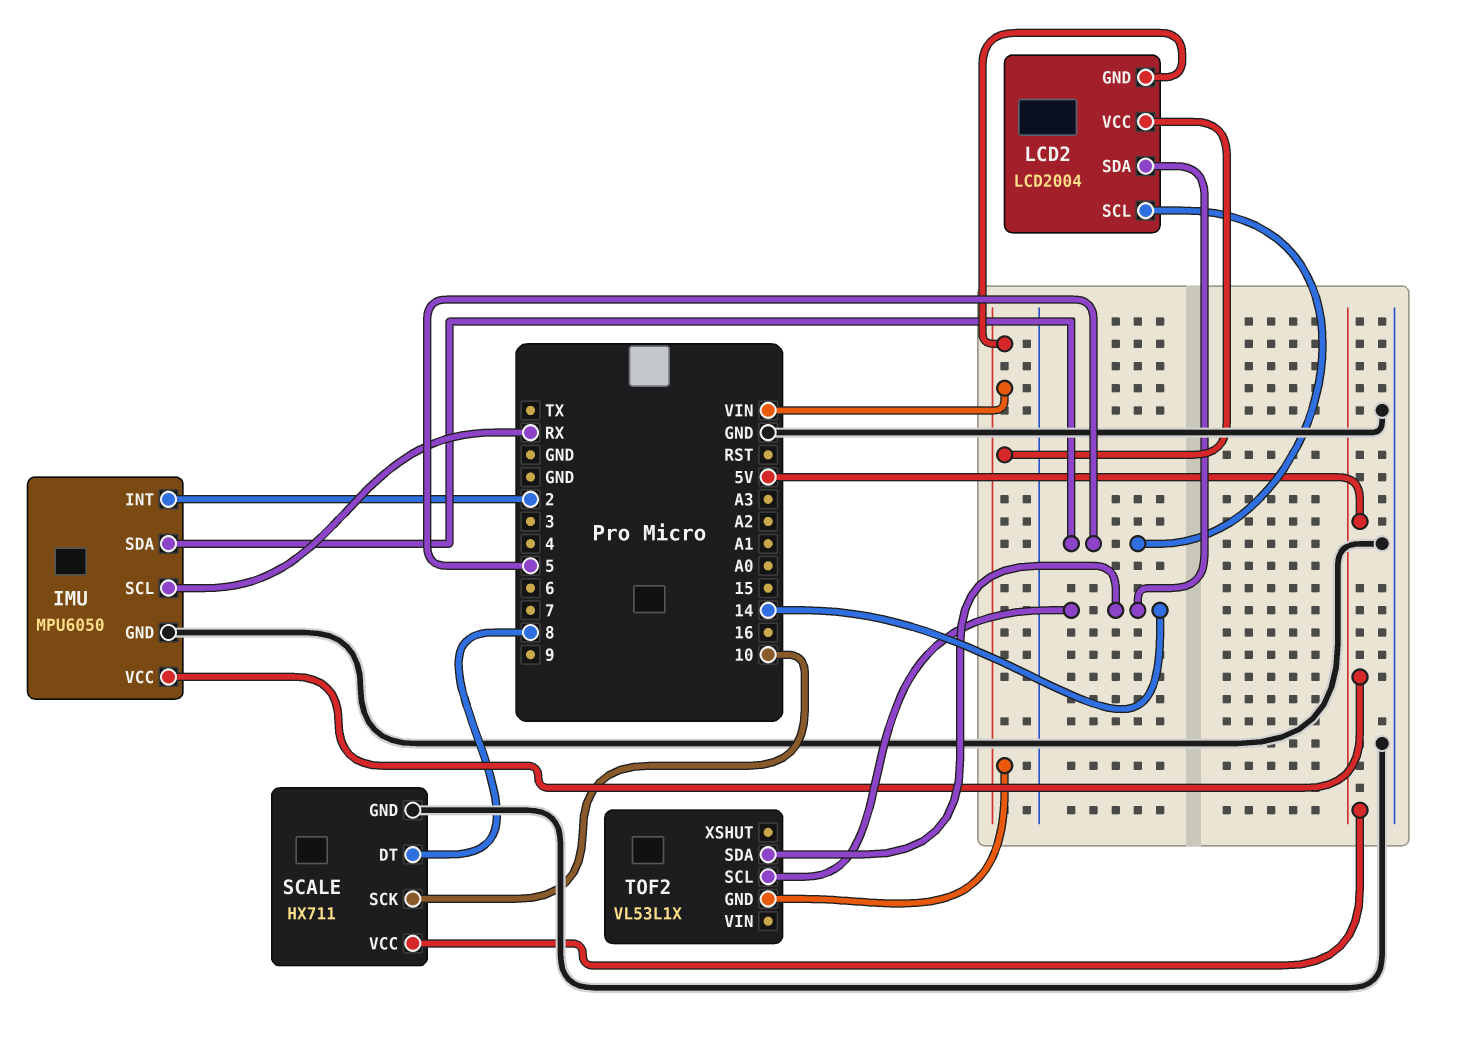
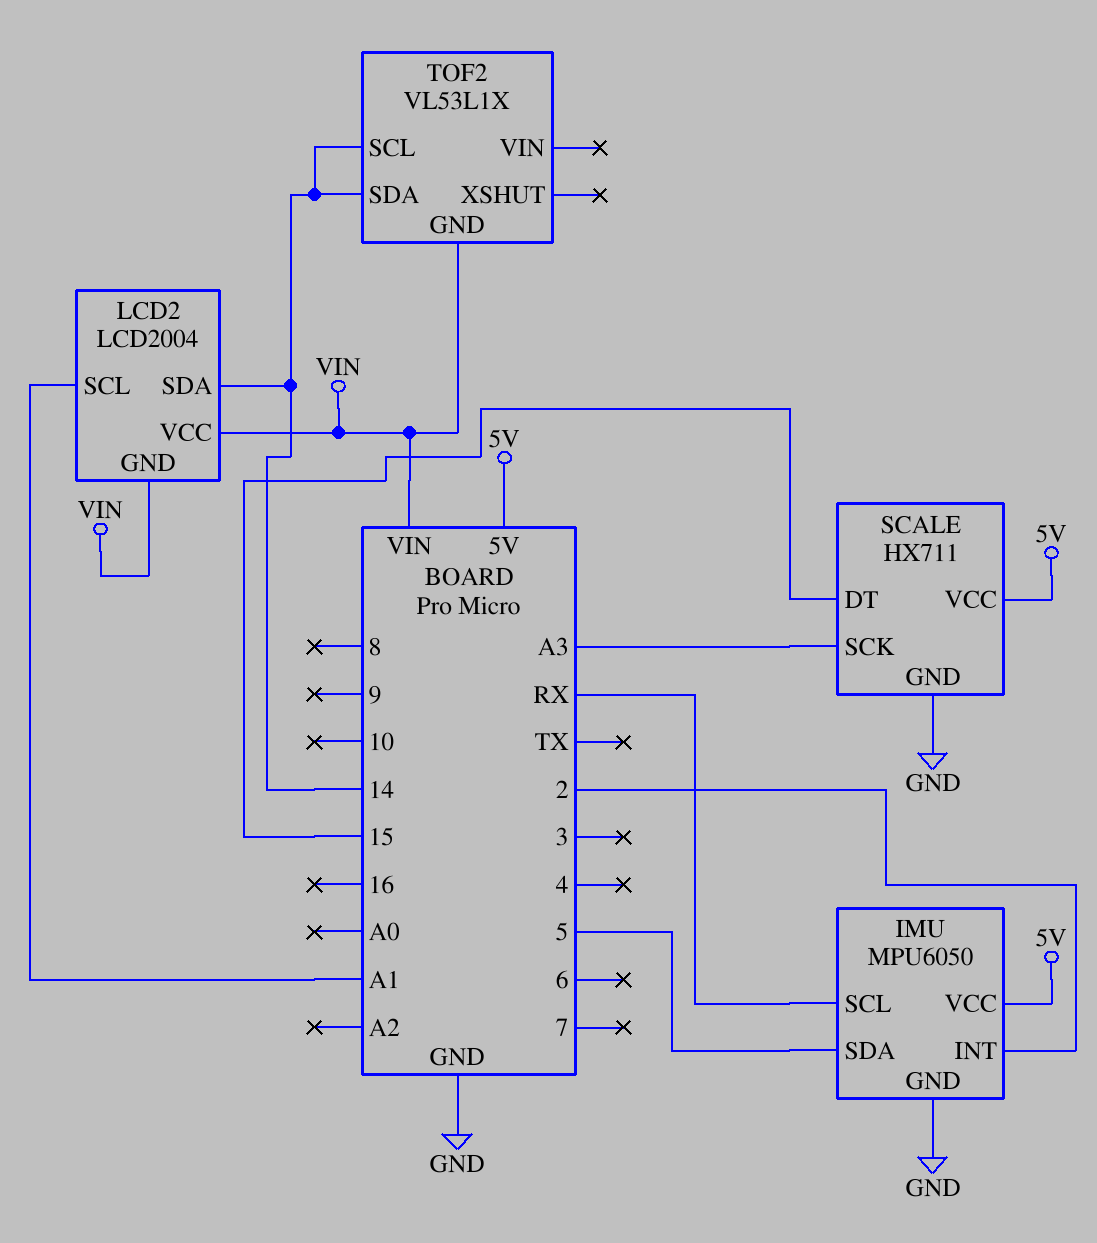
LCD2 pin SCL: 5 -> A1
SCALE pin DT: 8 -> 15
SCALE pin SCK: 10 -> A3

